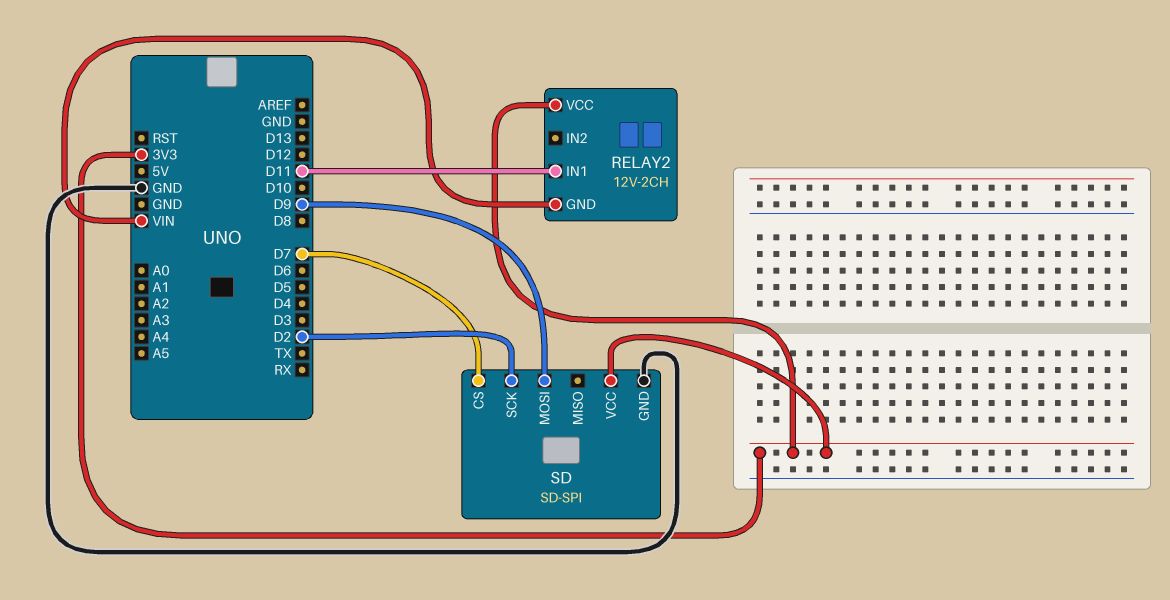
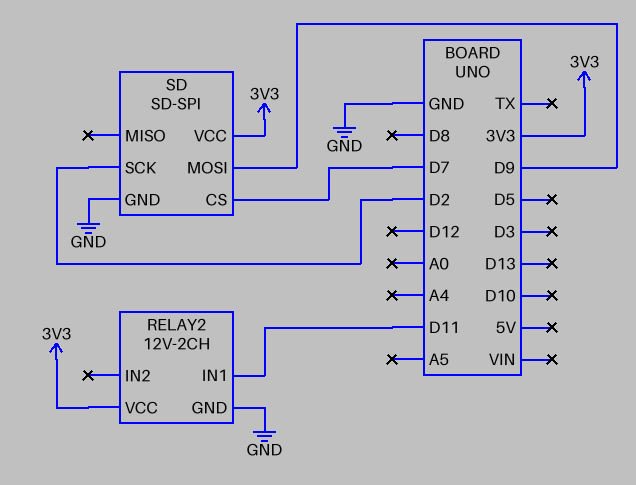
RELAY2 pin GND: VIN -> GND

